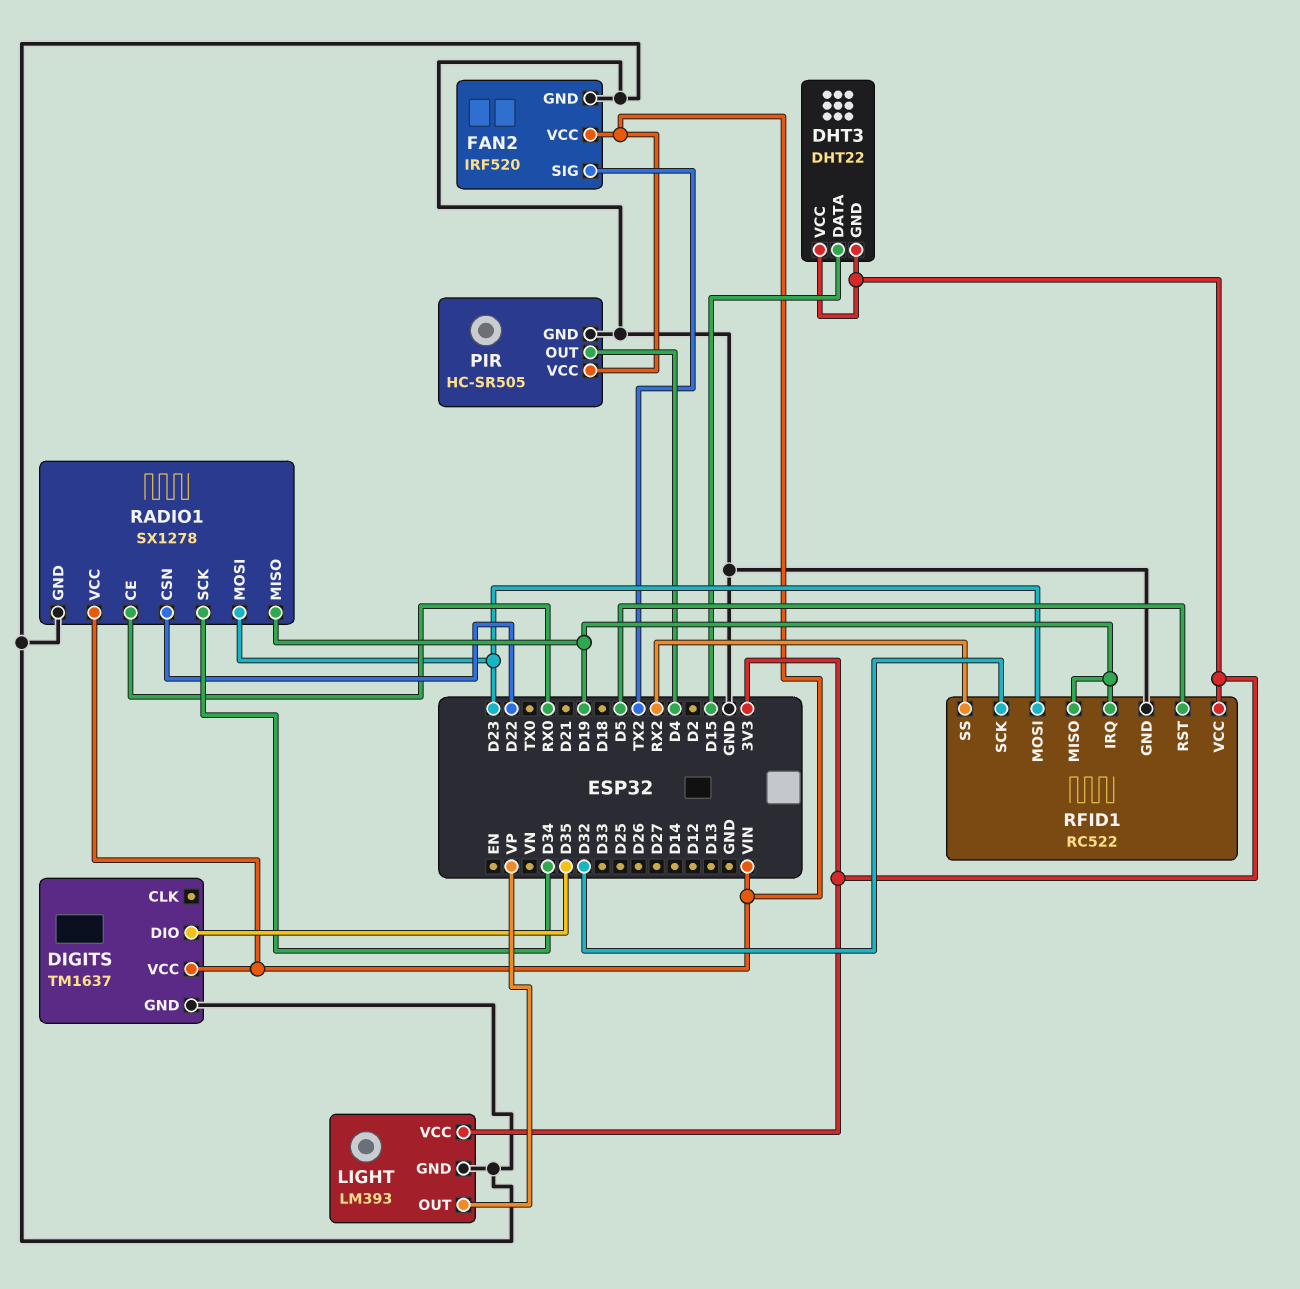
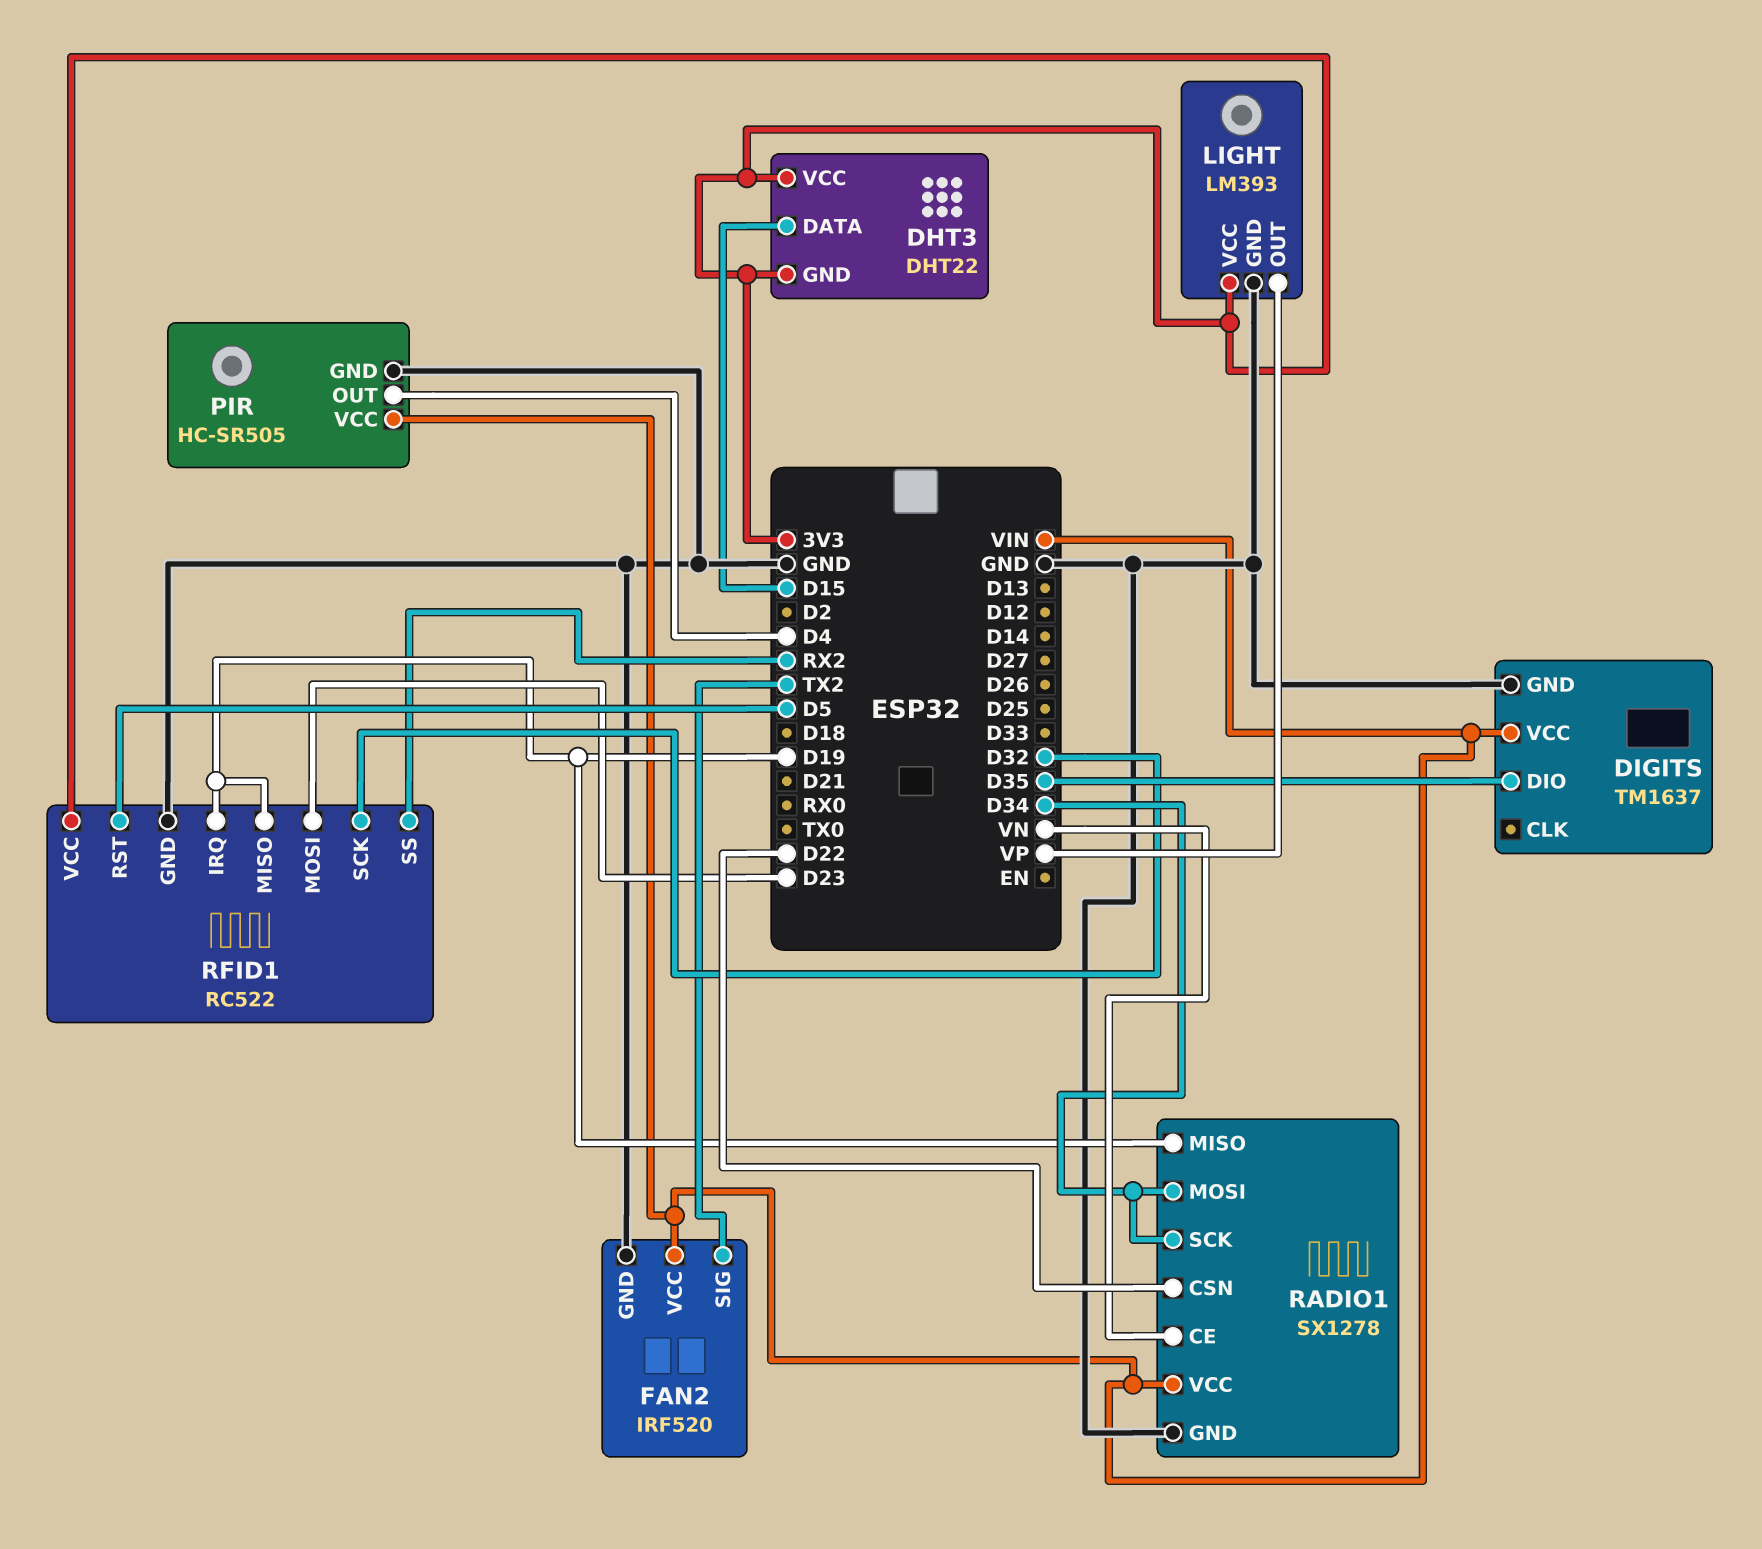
RADIO1 pin CE: RX0 -> VN
RADIO1 pin MOSI: D23 -> D34

